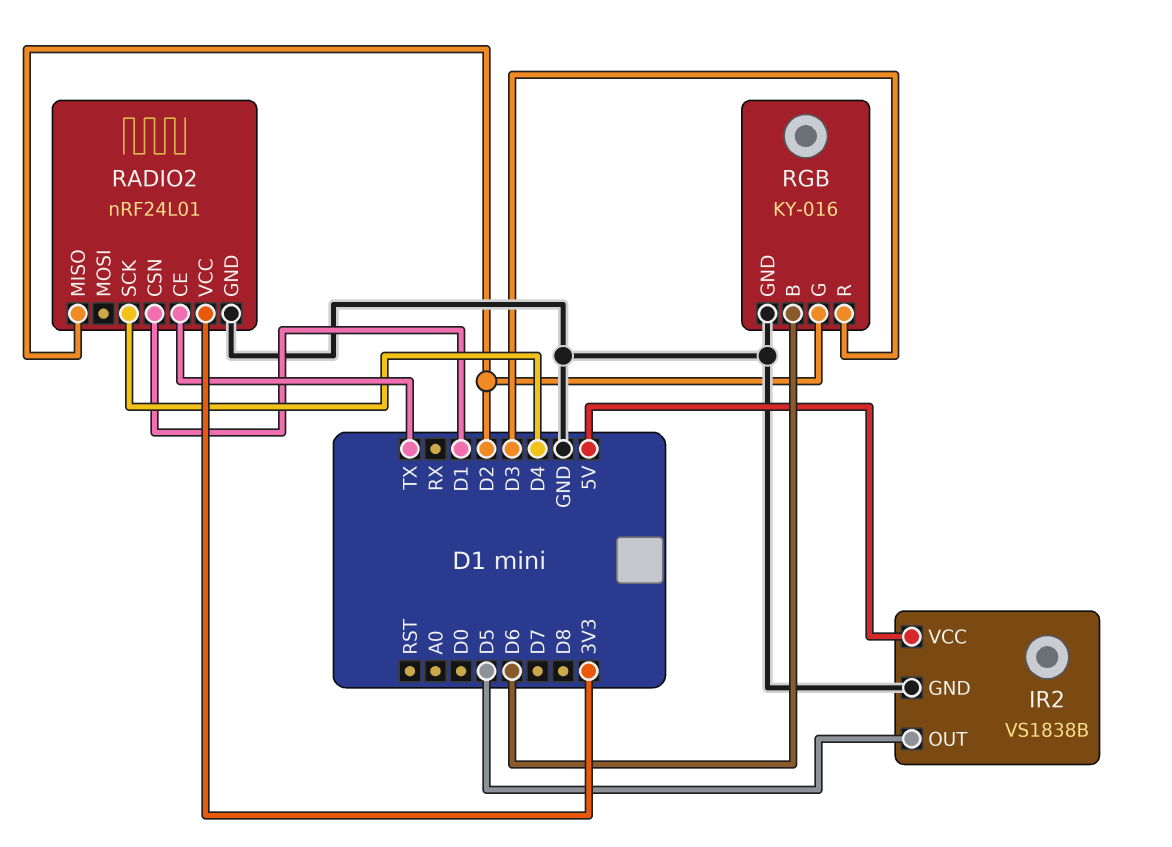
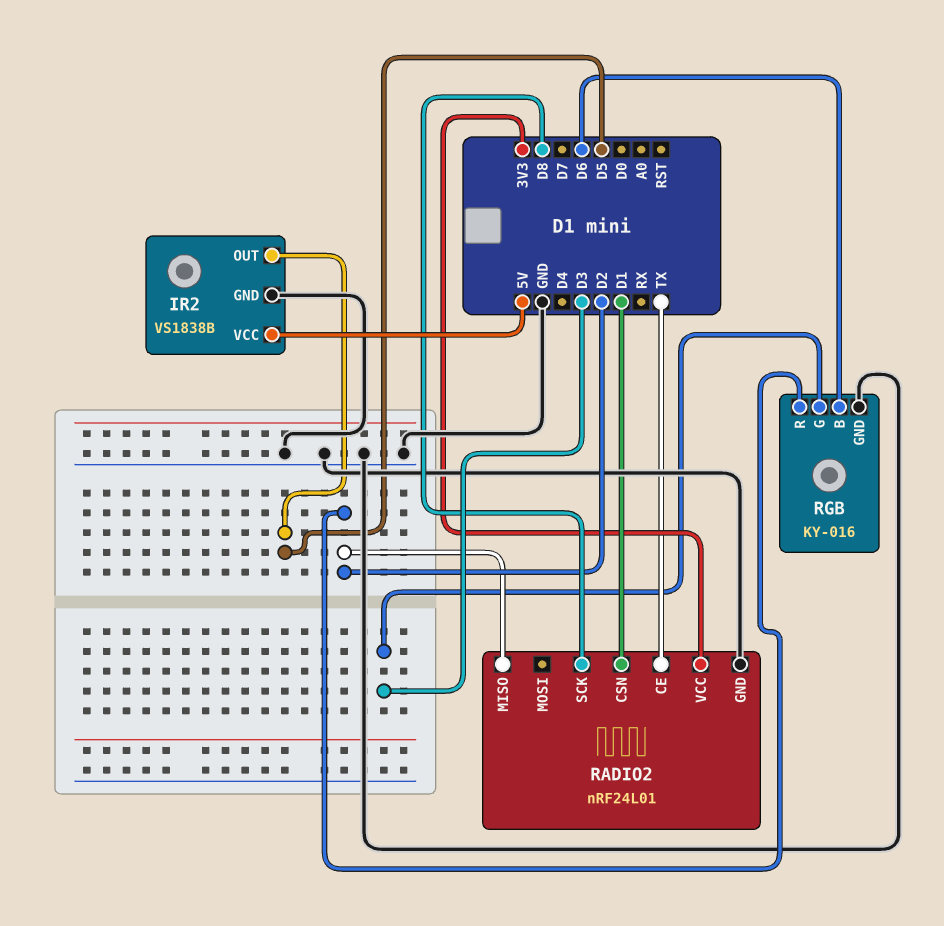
RADIO2 pin SCK: D4 -> D8
RGB pin G: D2 -> D3
RGB pin R: D3 -> D2

